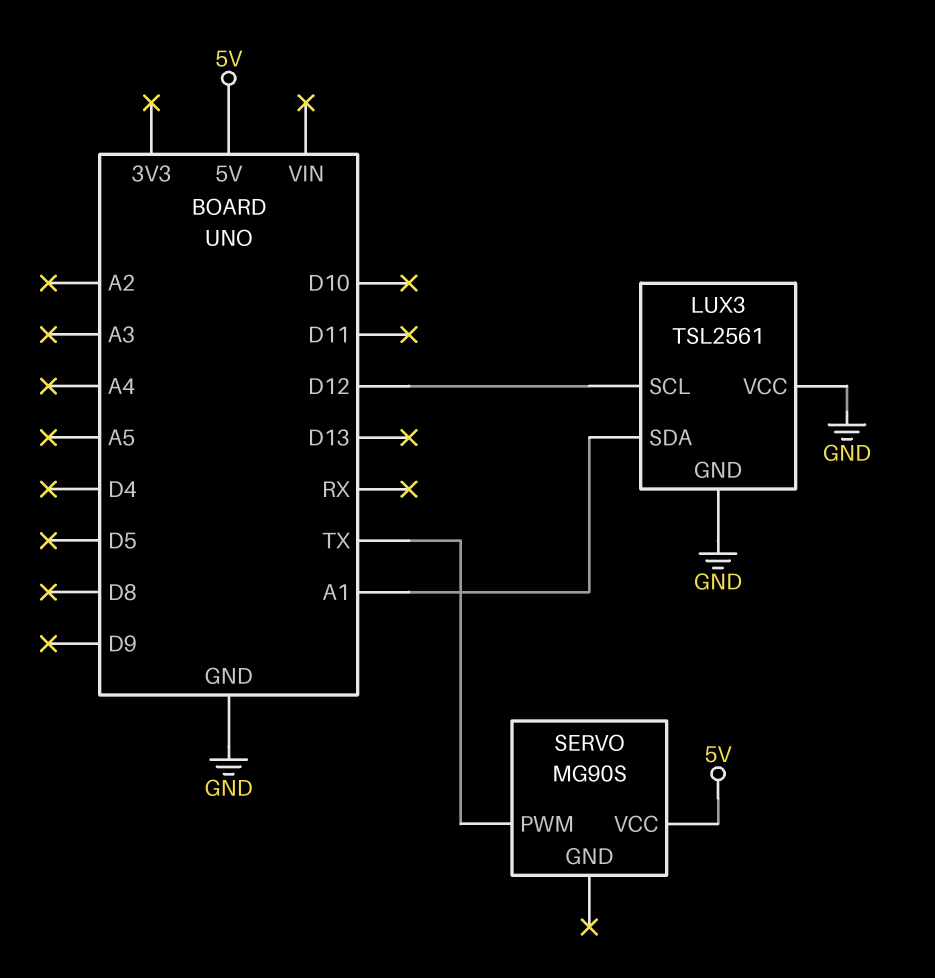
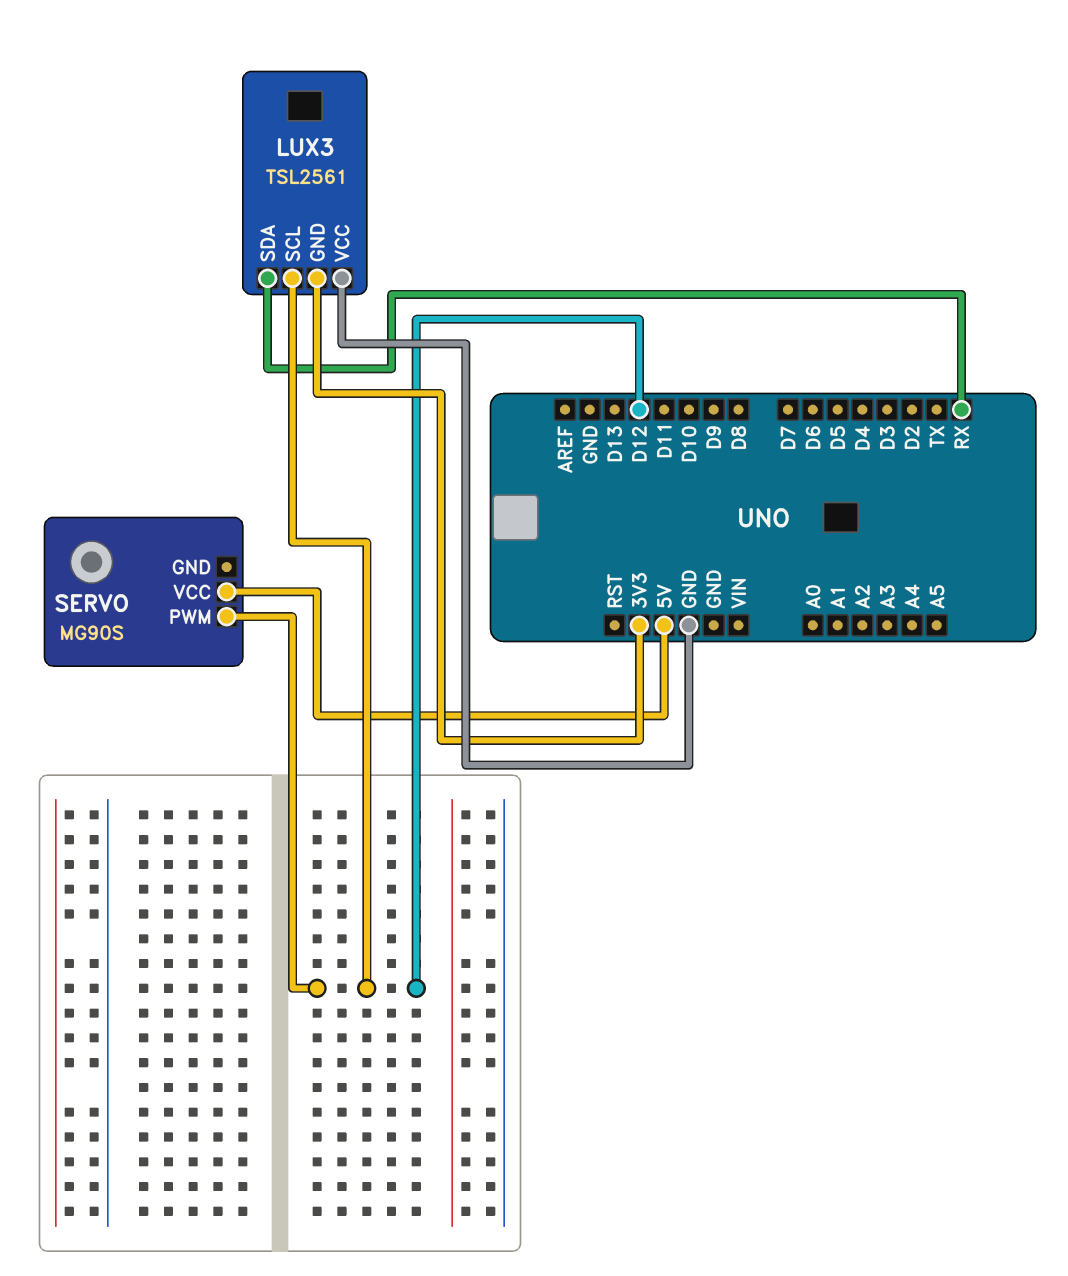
LUX3 pin GND: GND -> 3V3
LUX3 pin SDA: A1 -> RX
SERVO pin PWM: TX -> D12

